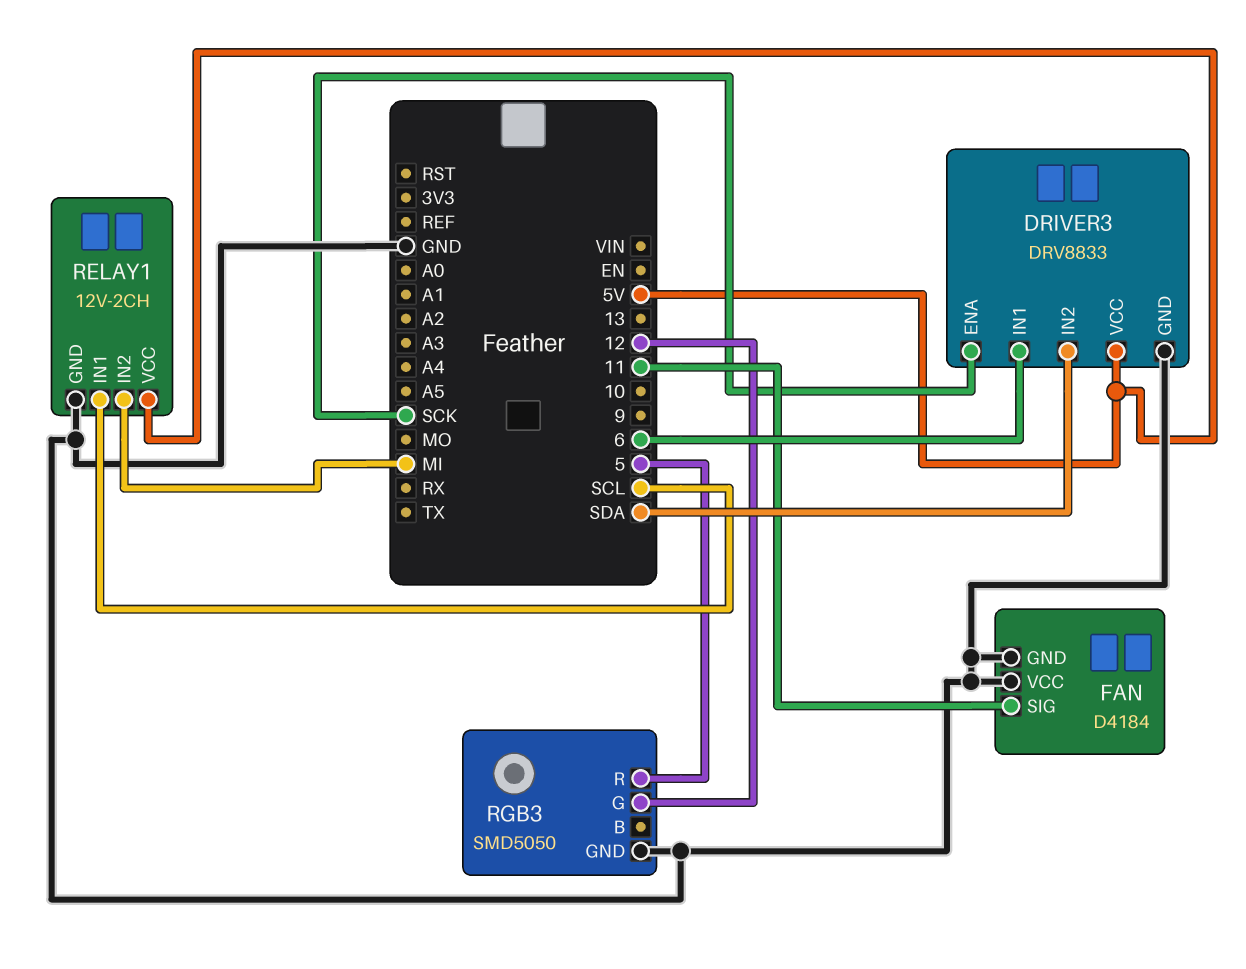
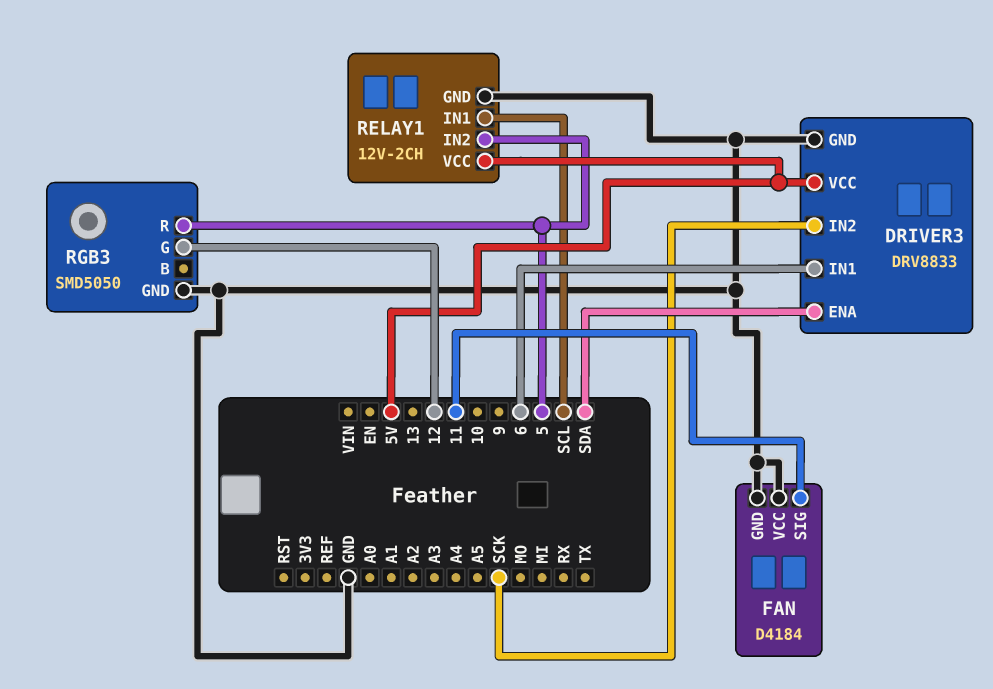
DRIVER3 pin ENA: SCK -> SDA
DRIVER3 pin IN2: SDA -> SCK
RELAY1 pin IN2: MI -> 5

